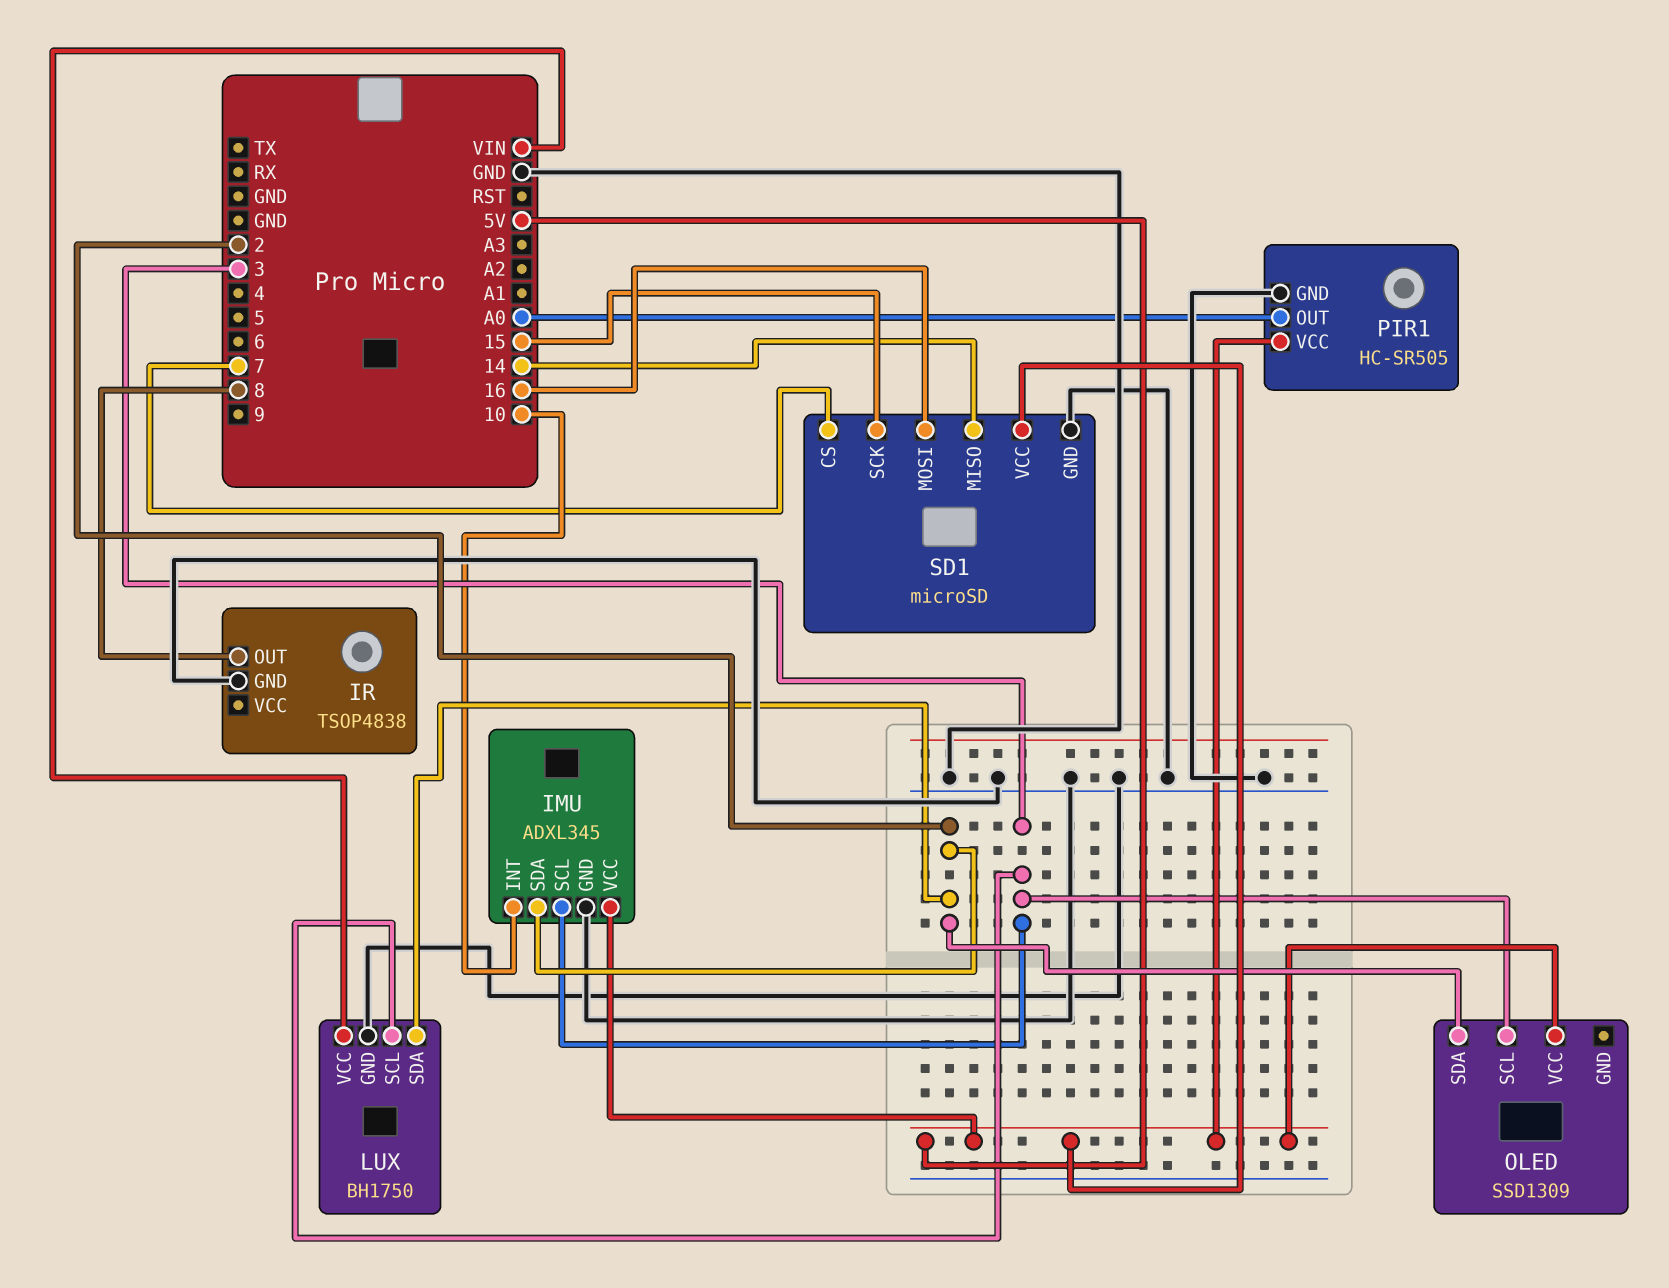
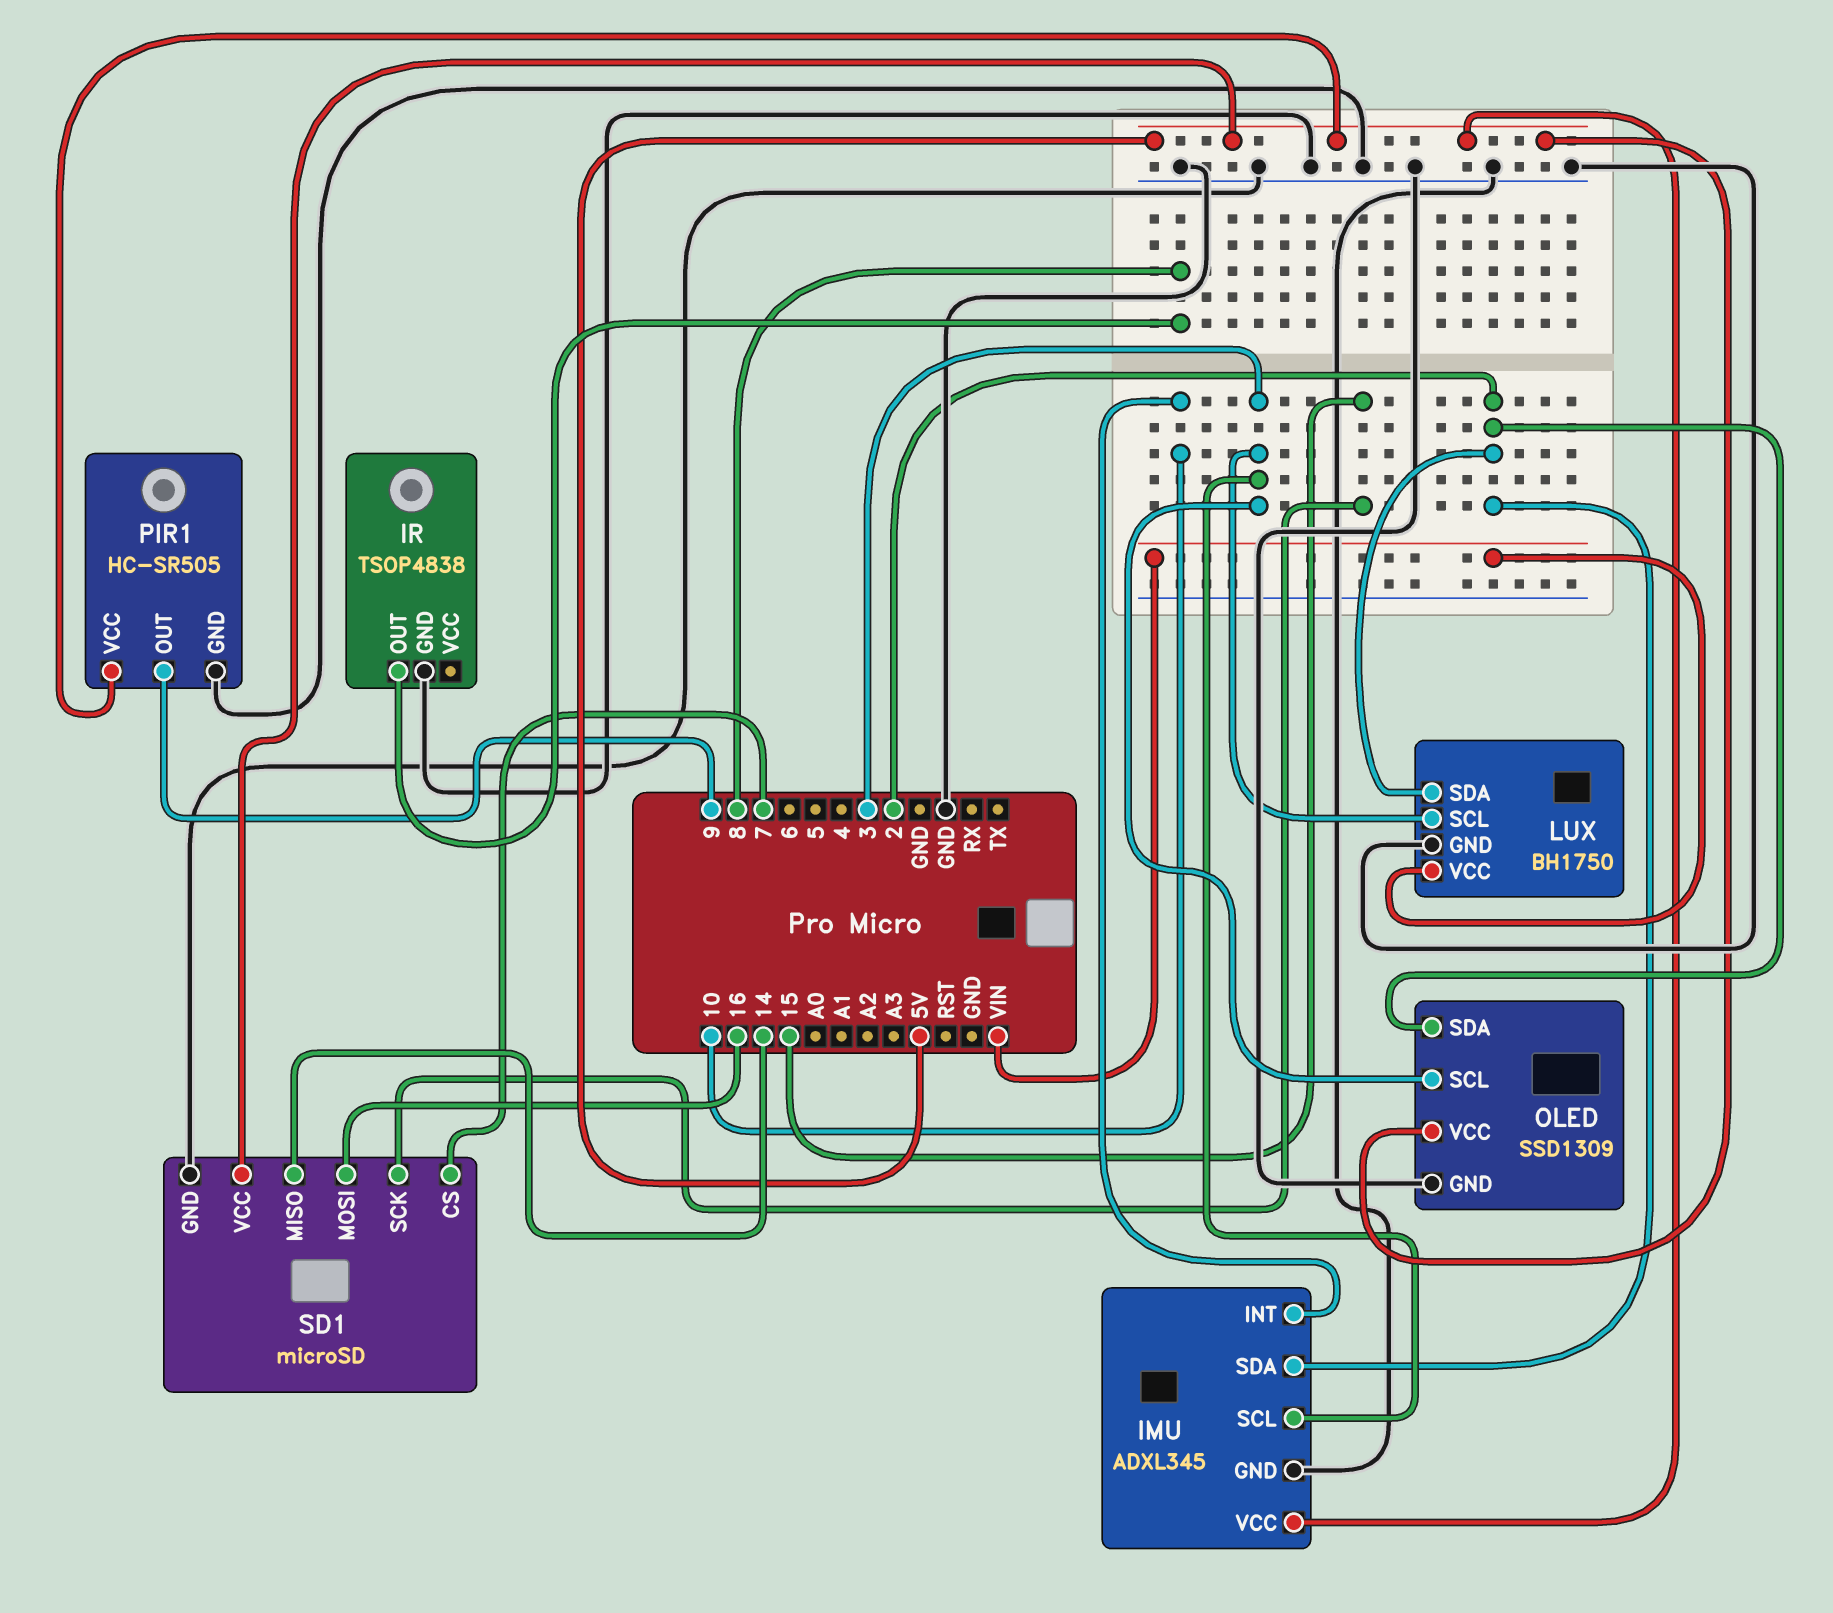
OLED pin GND: none -> GND
PIR1 pin OUT: A0 -> 9

